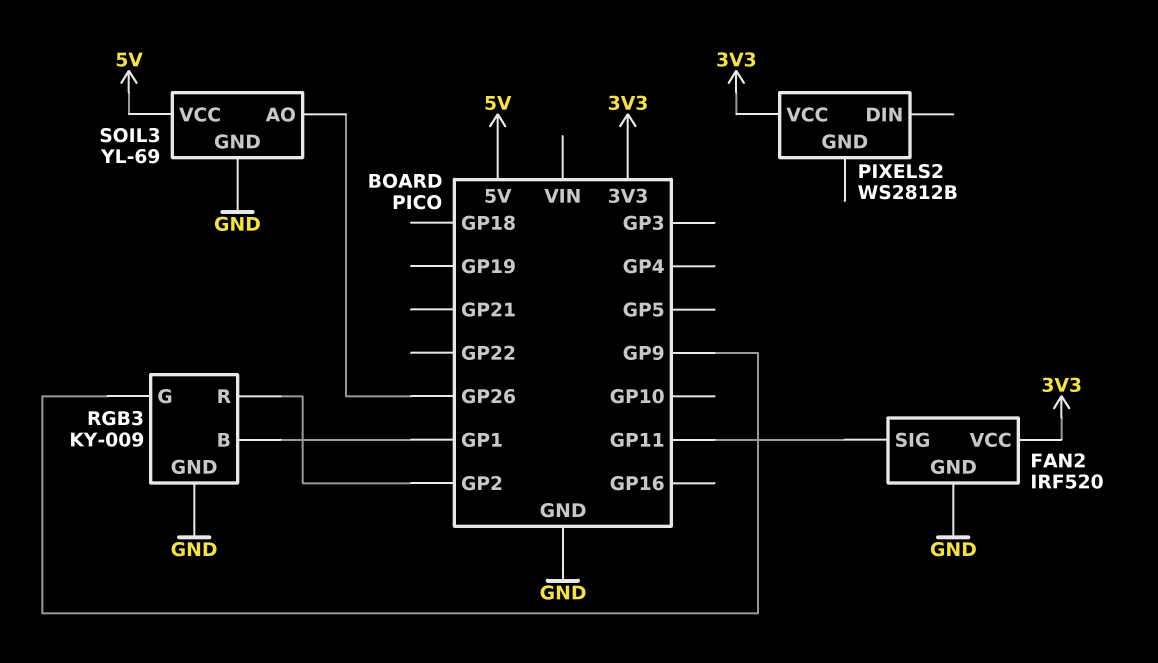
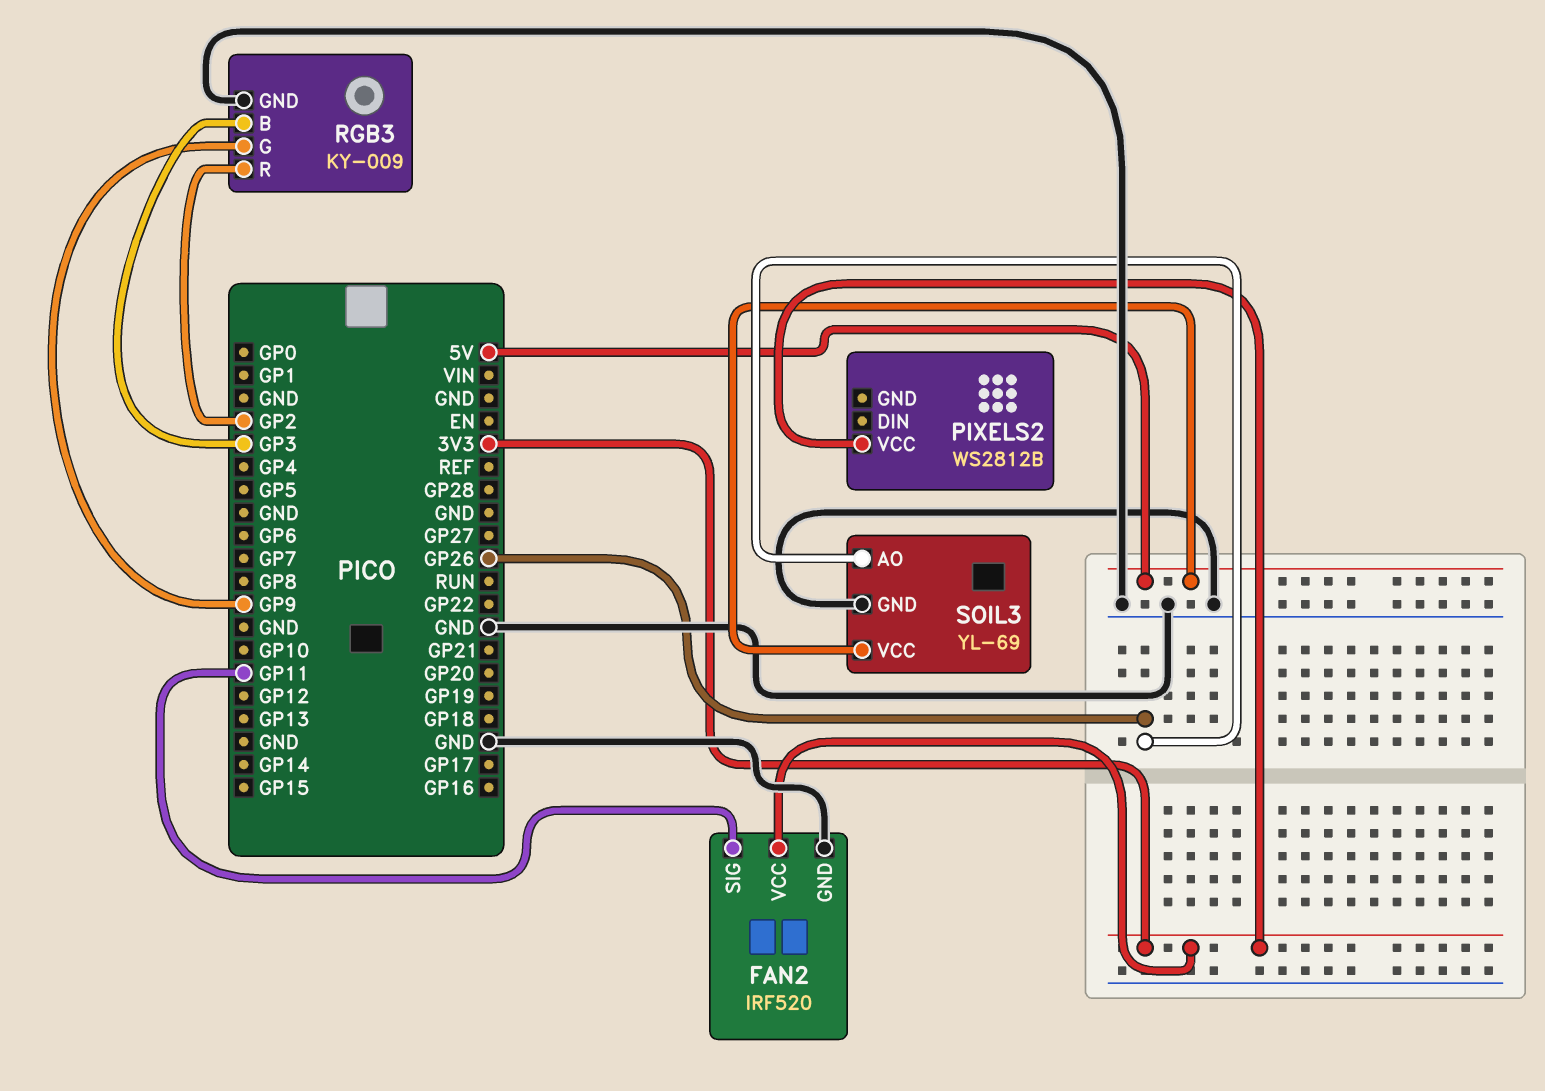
RGB3 pin B: GP1 -> GP3

